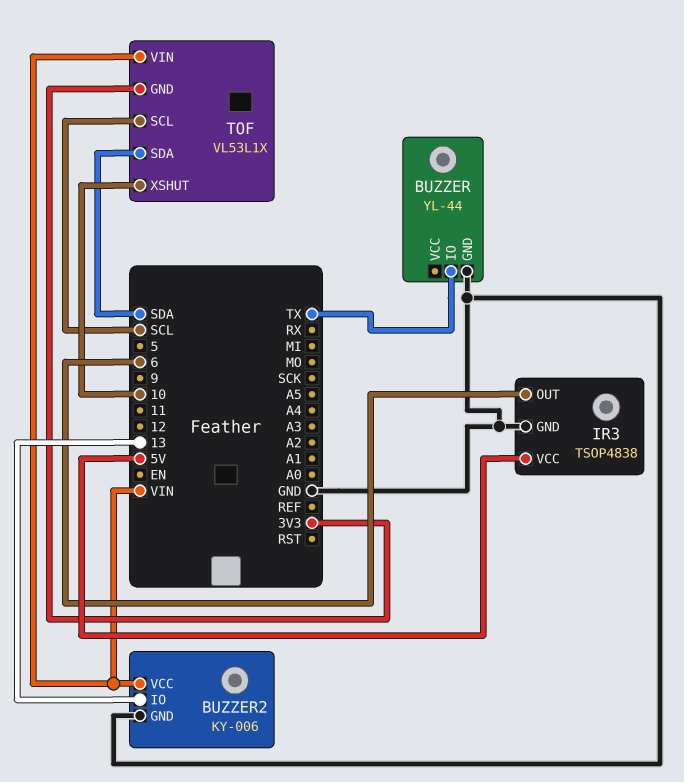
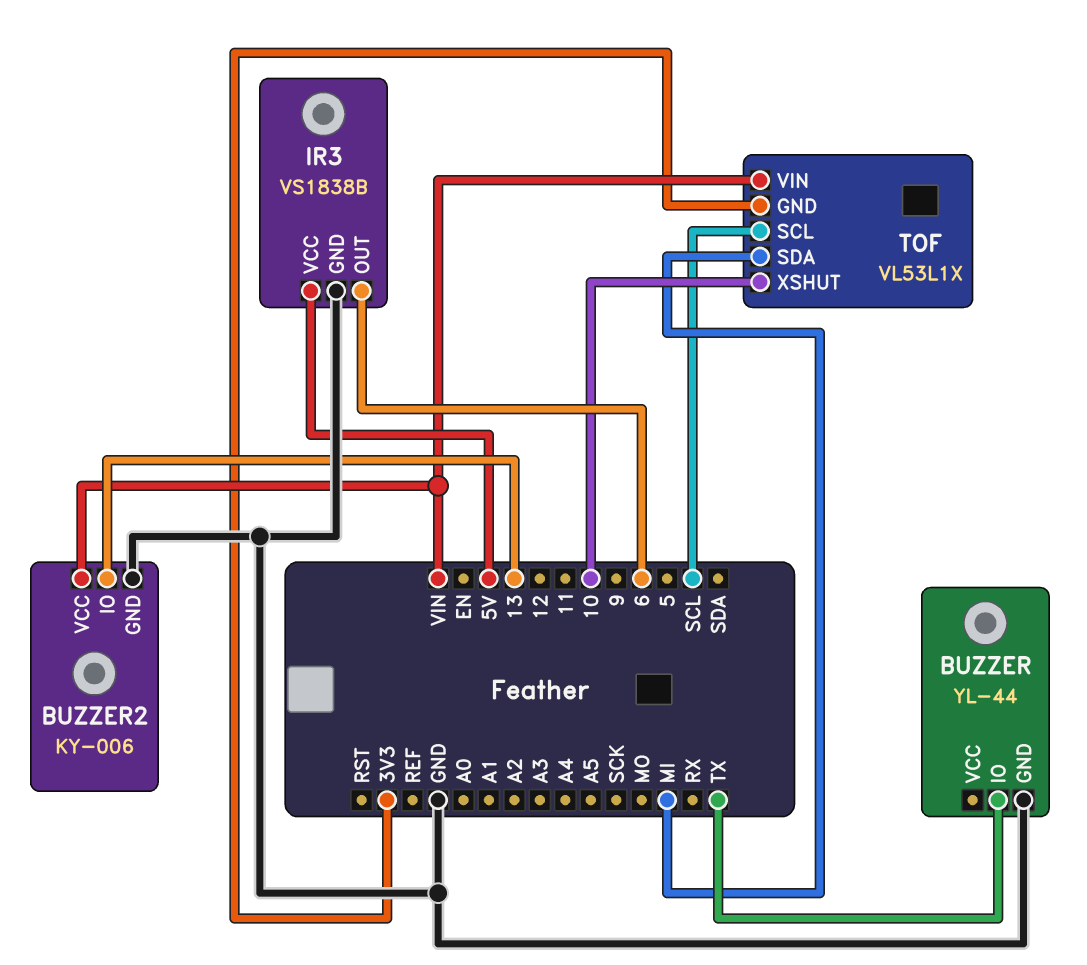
IR3: TSOP4838 -> VS1838B
TOF pin SDA: SDA -> MI

